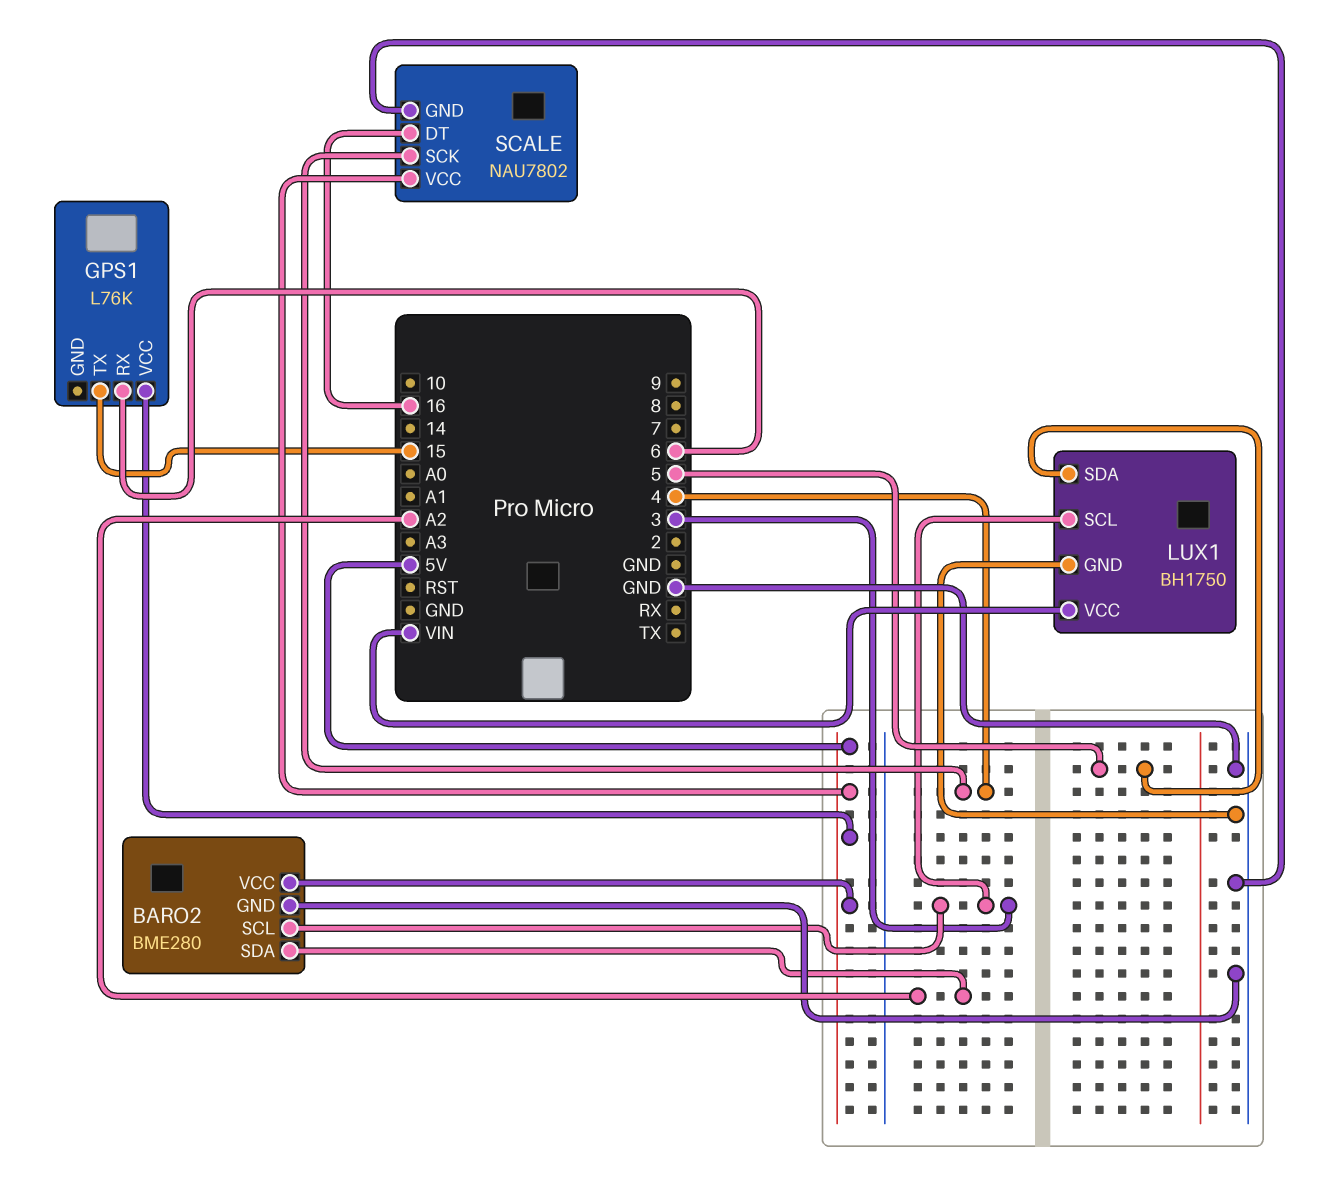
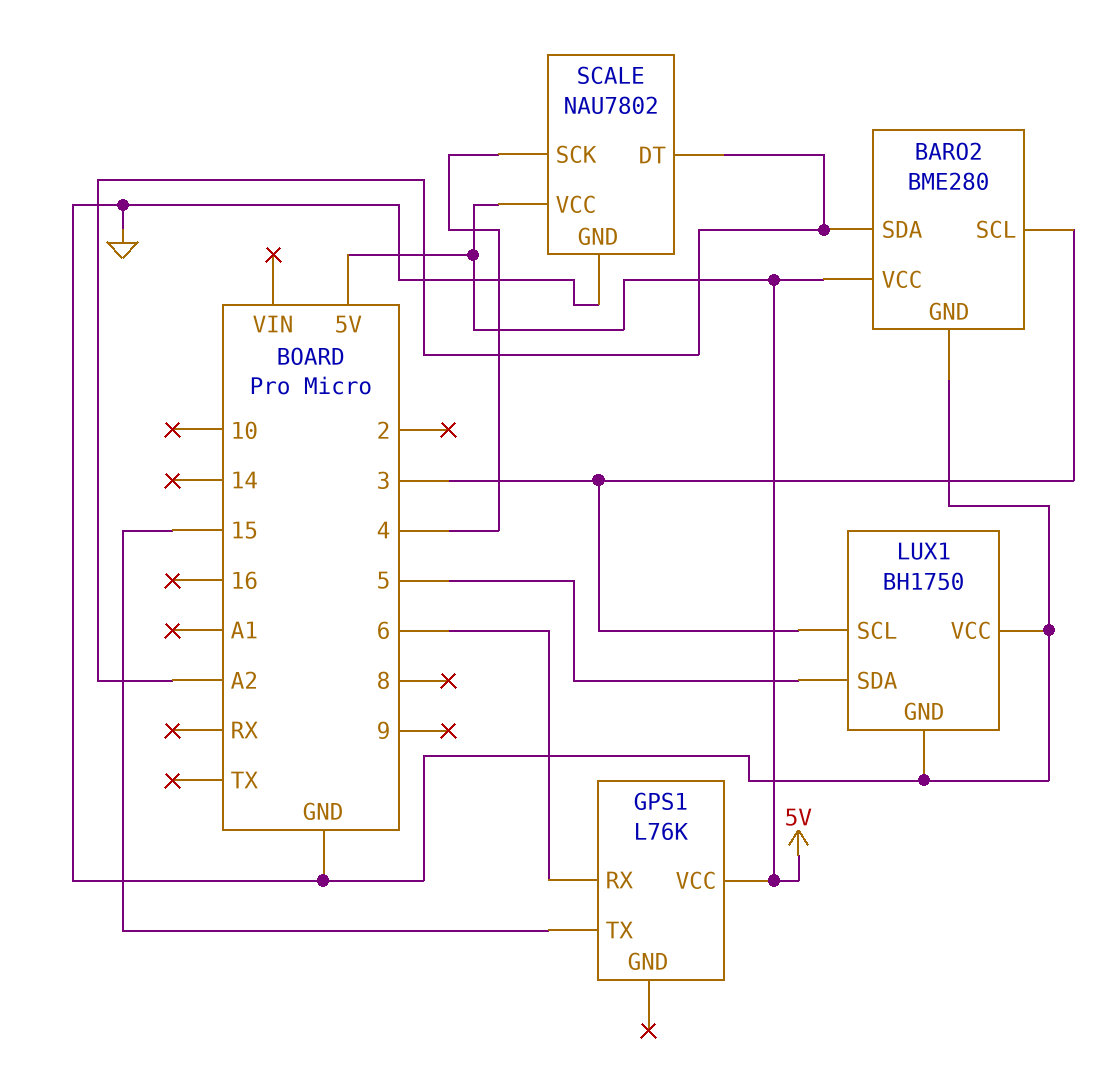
LUX1 pin VCC: VIN -> GND
SCALE pin DT: 16 -> A2

